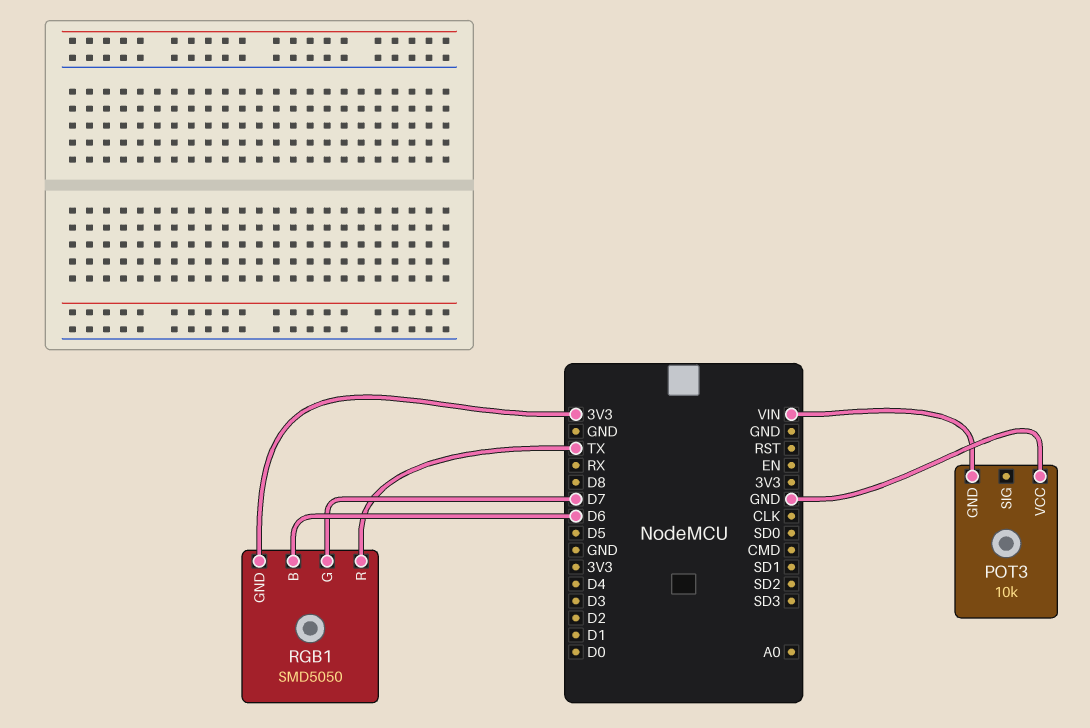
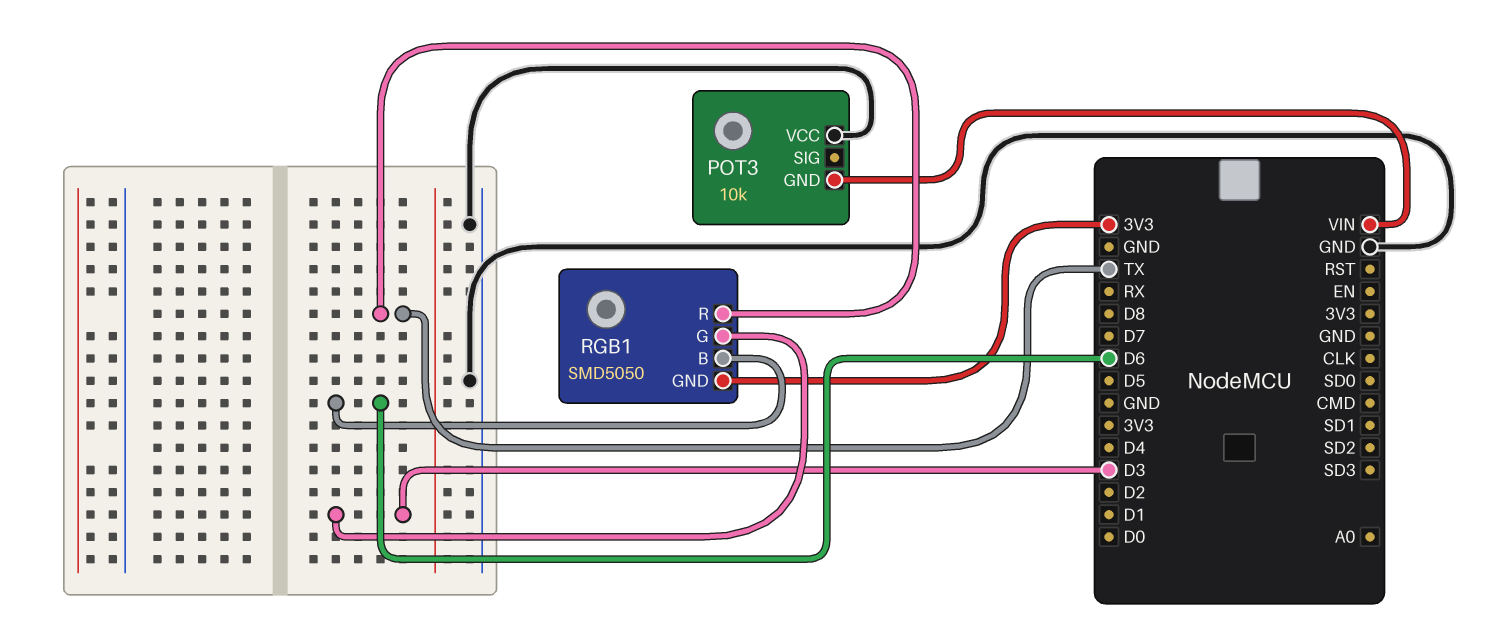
RGB1 pin G: D7 -> D3

